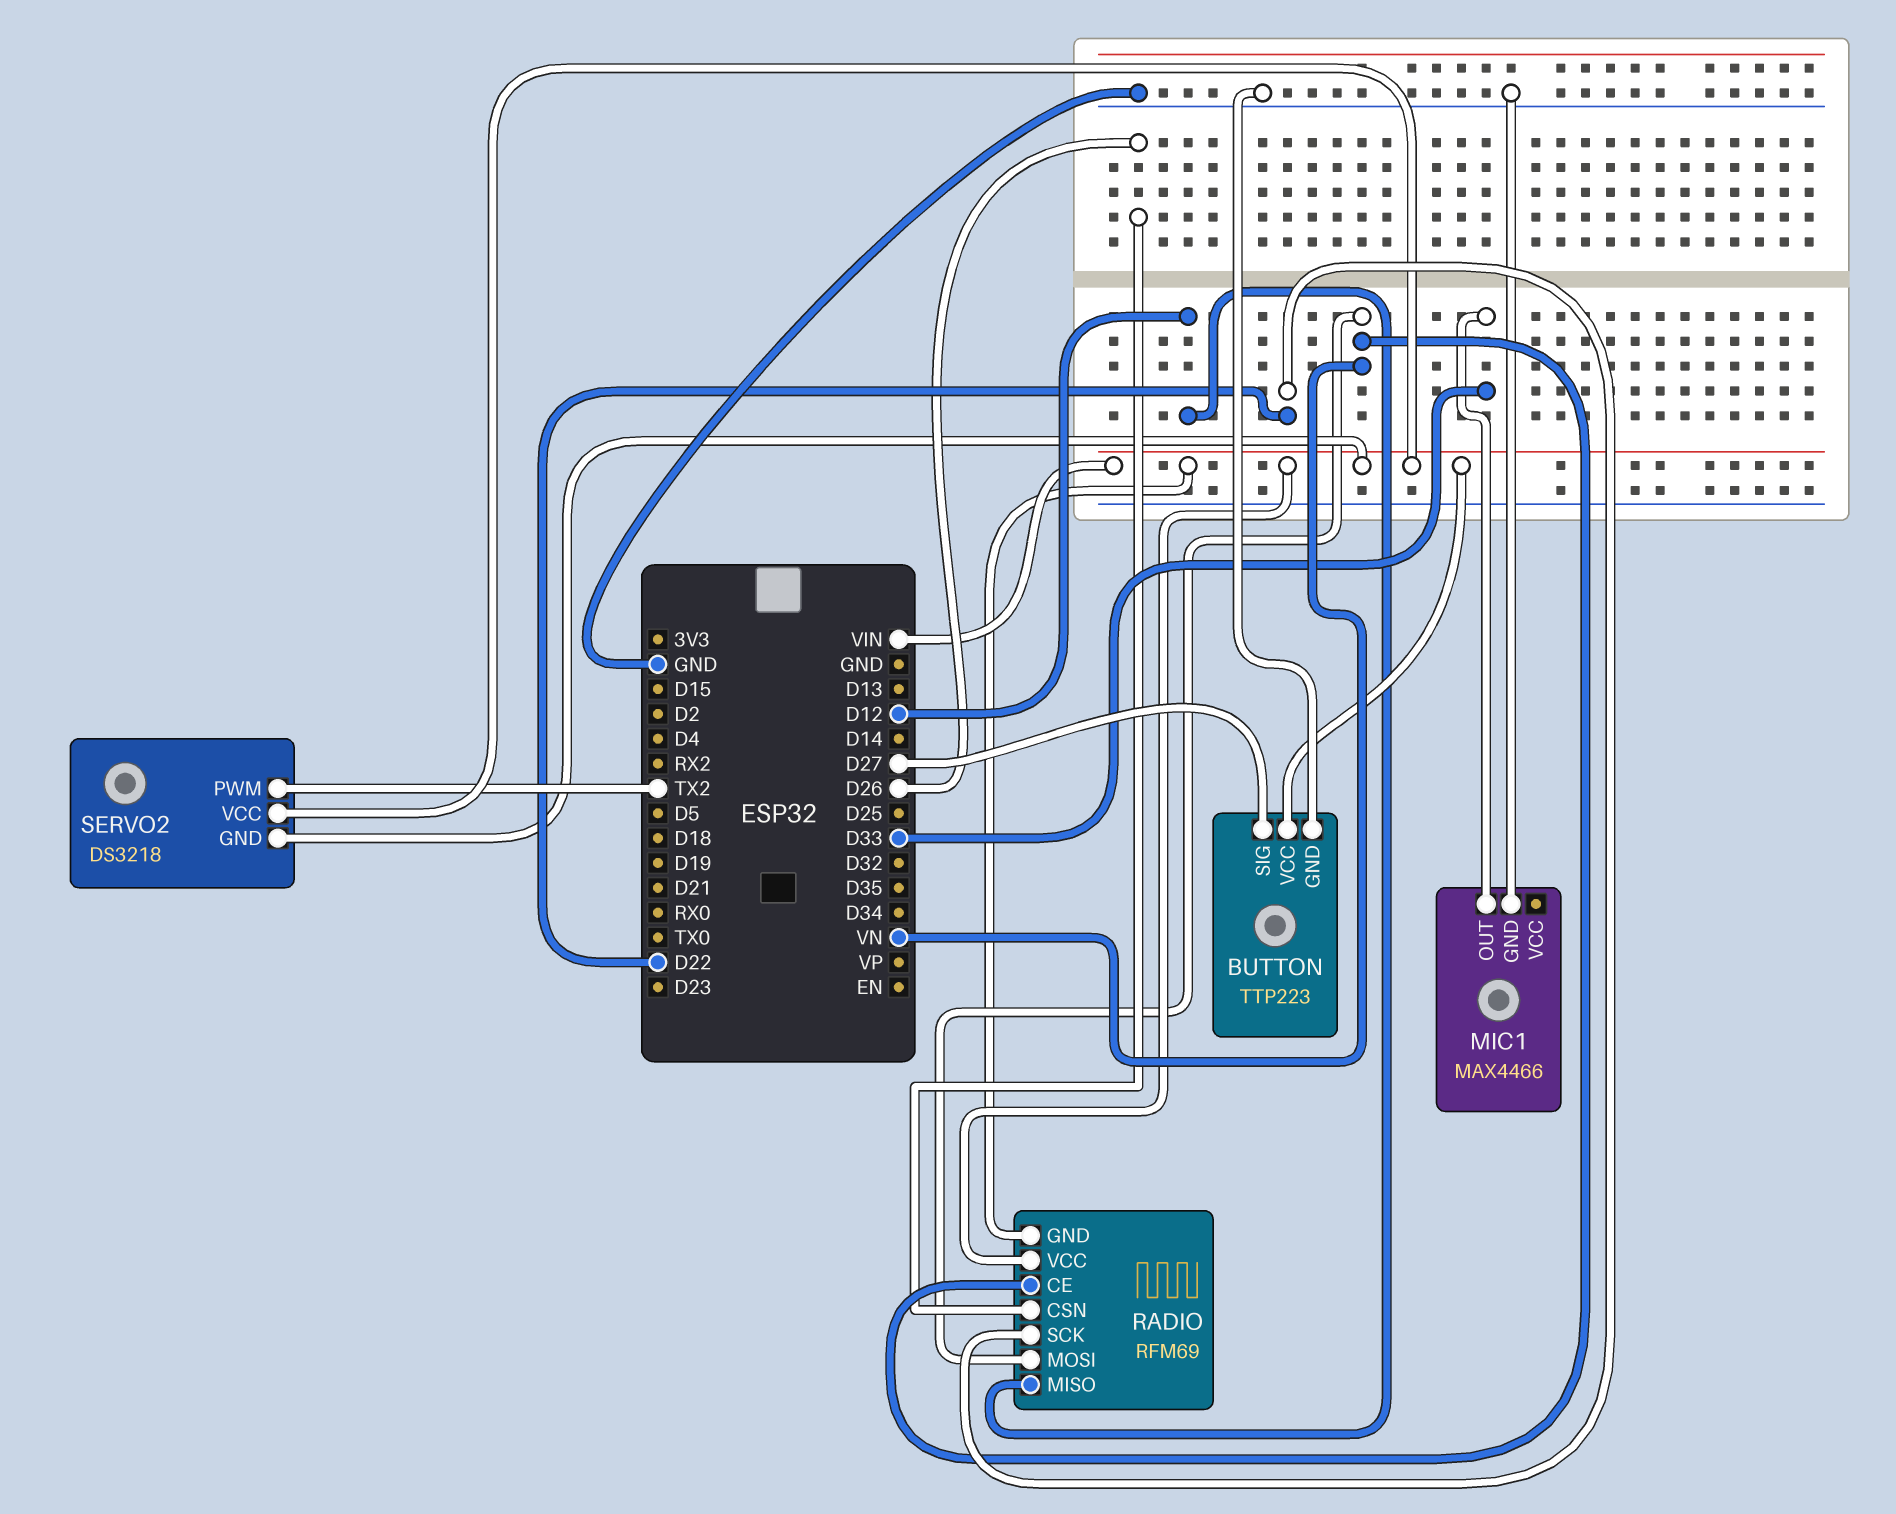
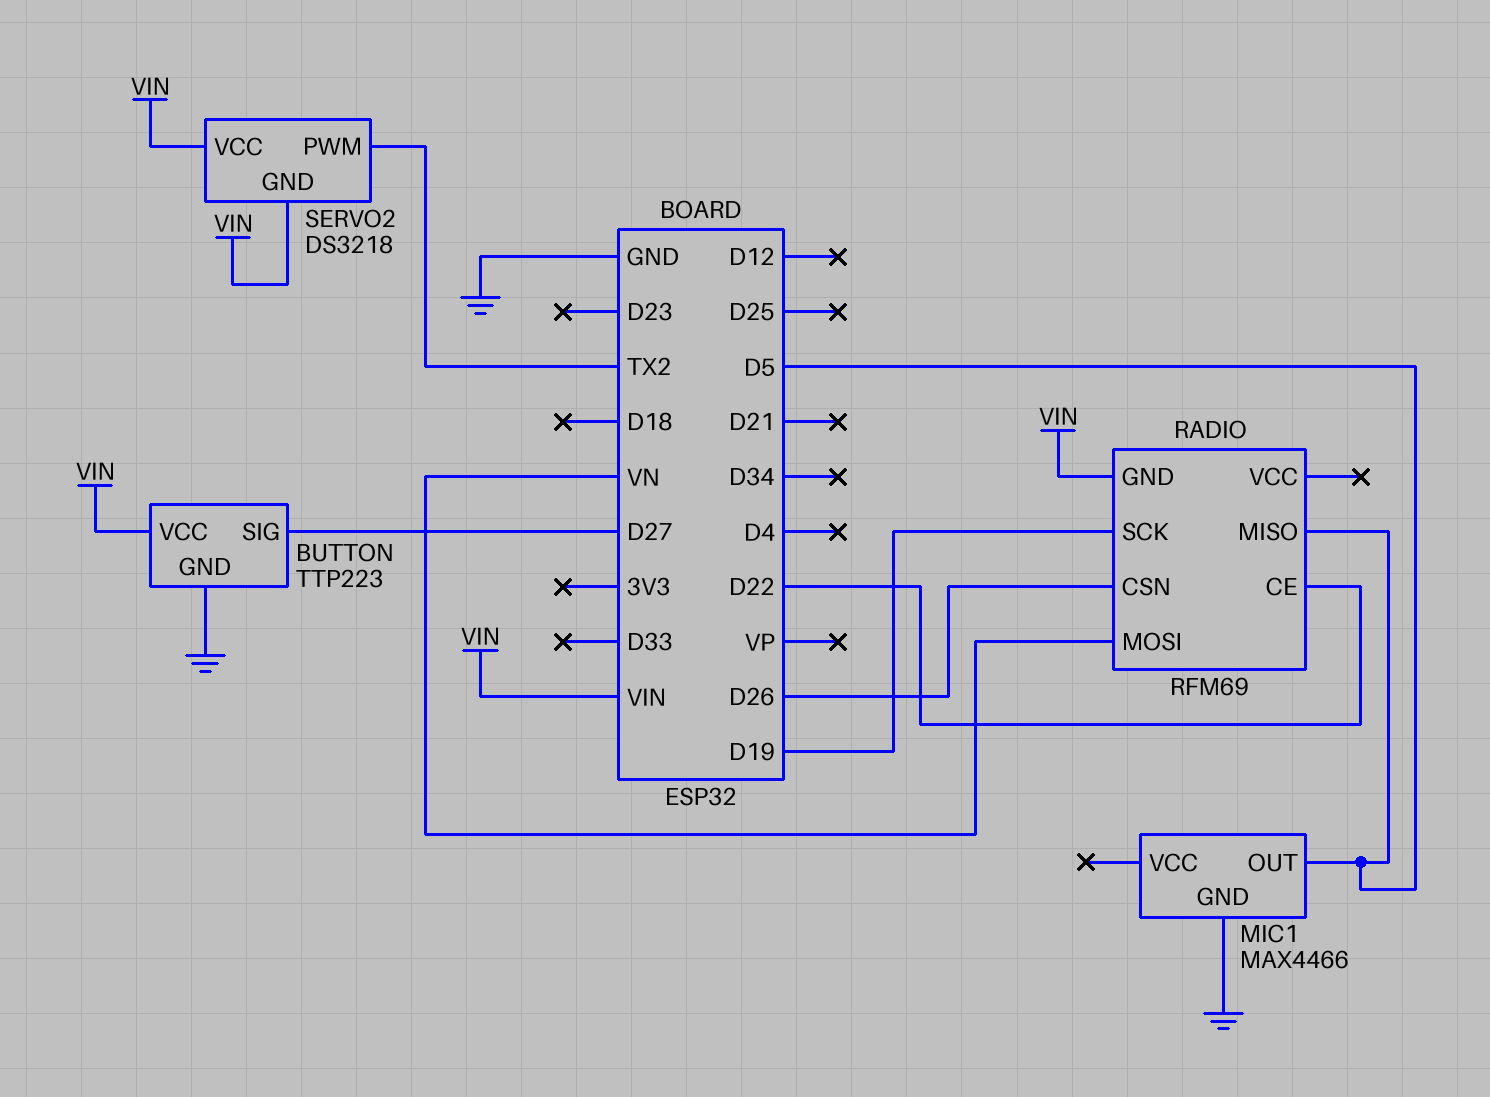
MIC1 pin OUT: D33 -> D5
RADIO pin CE: VN -> D22
RADIO pin MISO: D12 -> D5
RADIO pin SCK: D22 -> D19
RADIO pin VCC: VIN -> none

